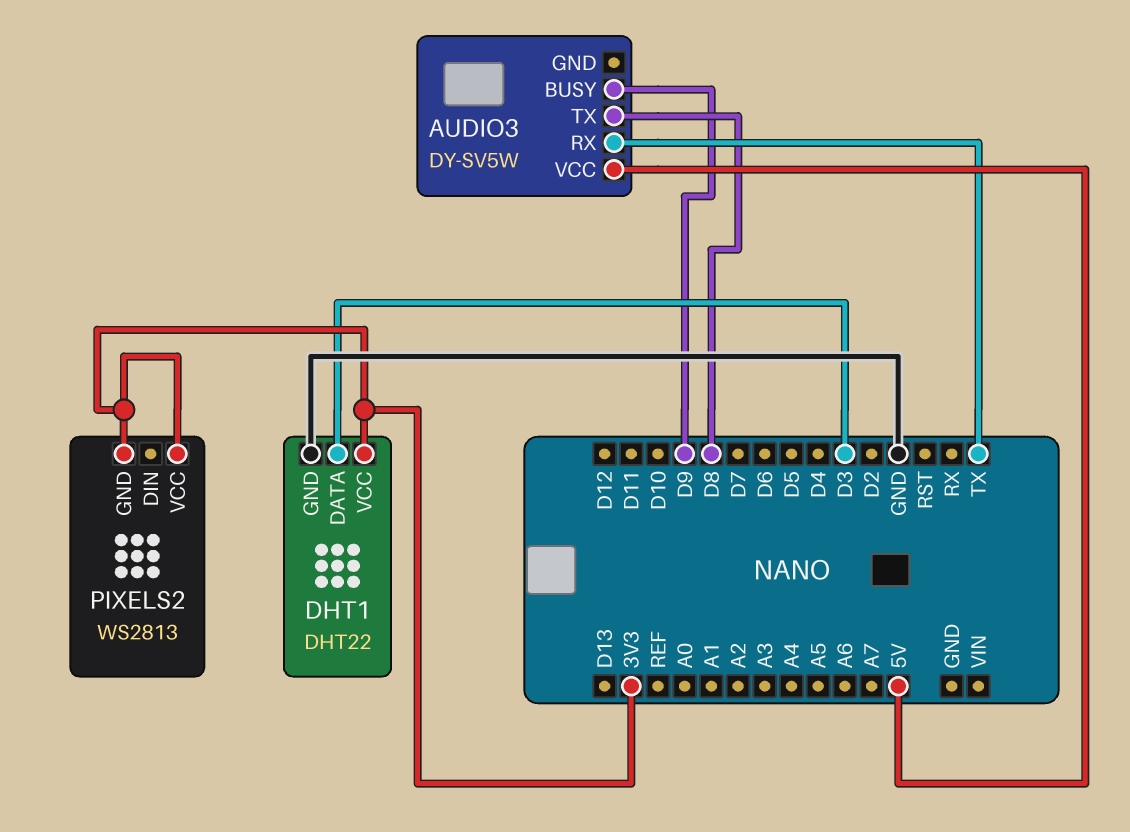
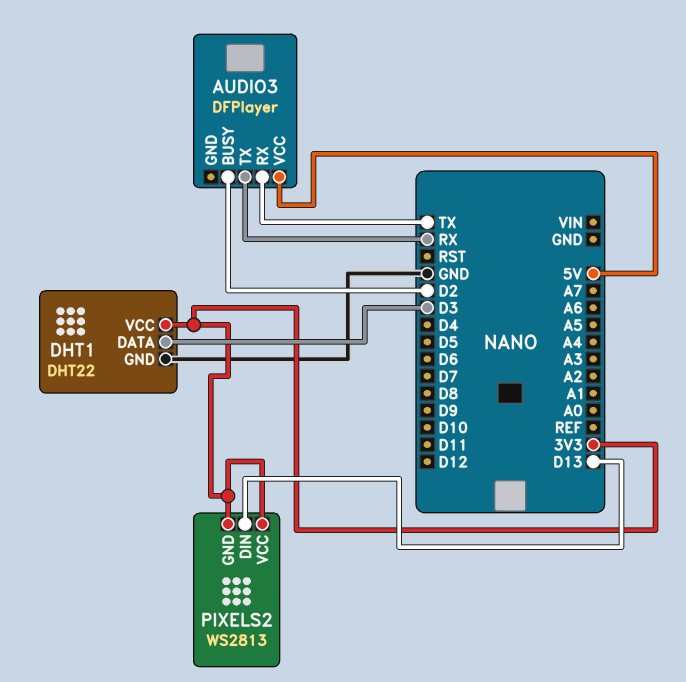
AUDIO3: DY-SV5W -> DFPlayer
AUDIO3 pin BUSY: D9 -> D2
AUDIO3 pin TX: D8 -> RX
PIXELS2 pin DIN: none -> D13

